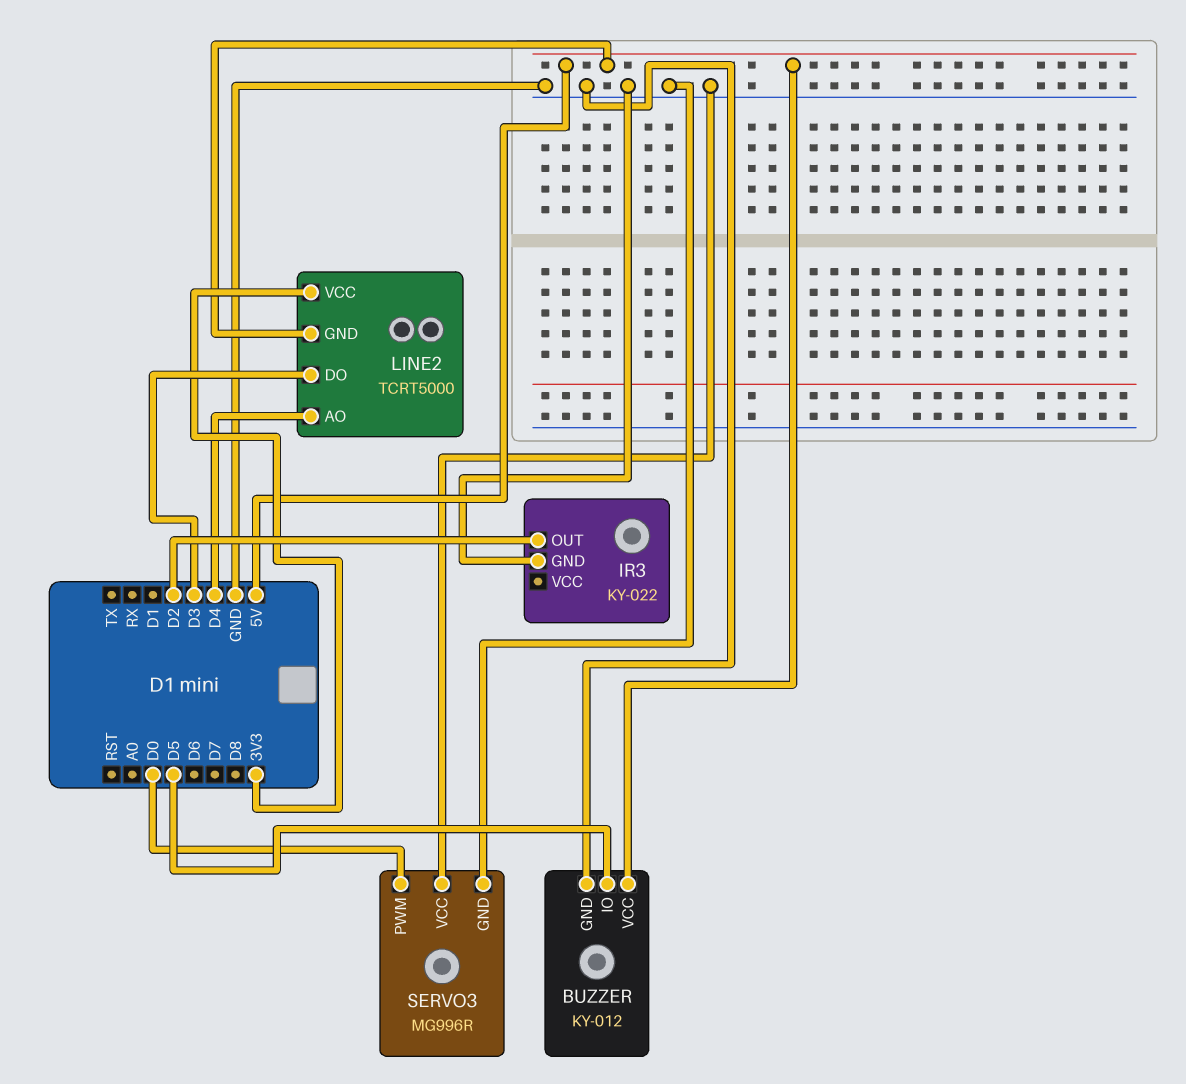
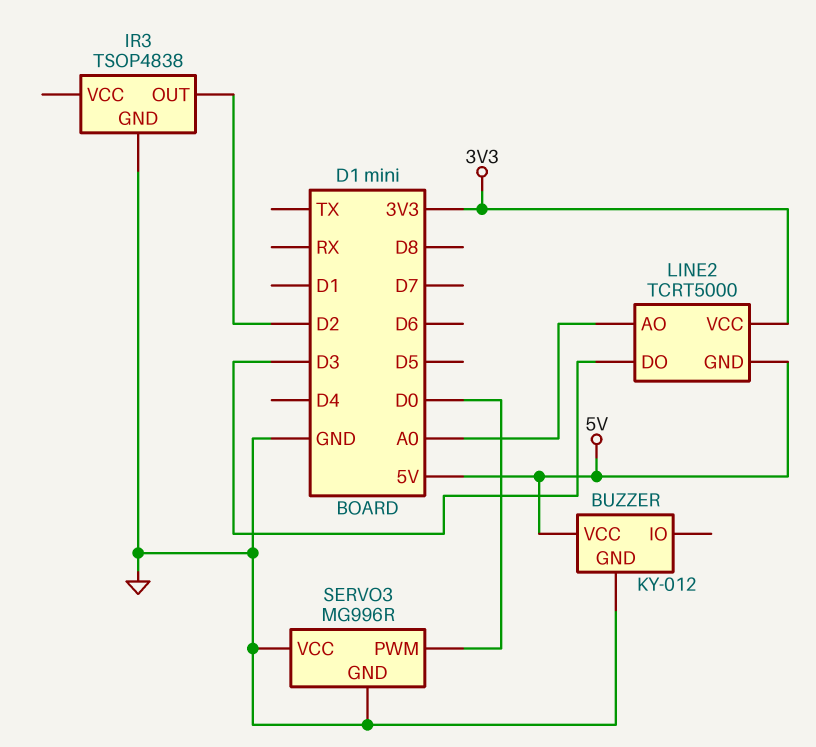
BUZZER pin IO: D5 -> none
IR3: KY-022 -> TSOP4838
LINE2 pin AO: D4 -> A0

